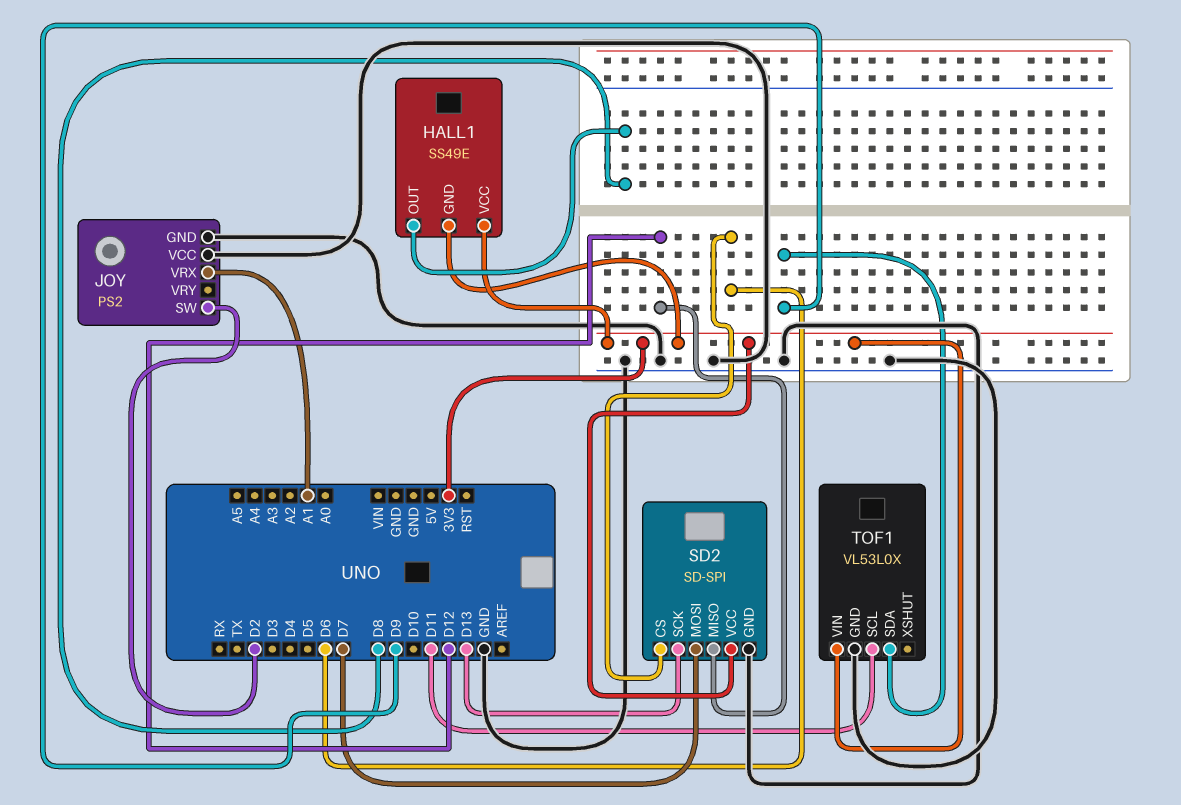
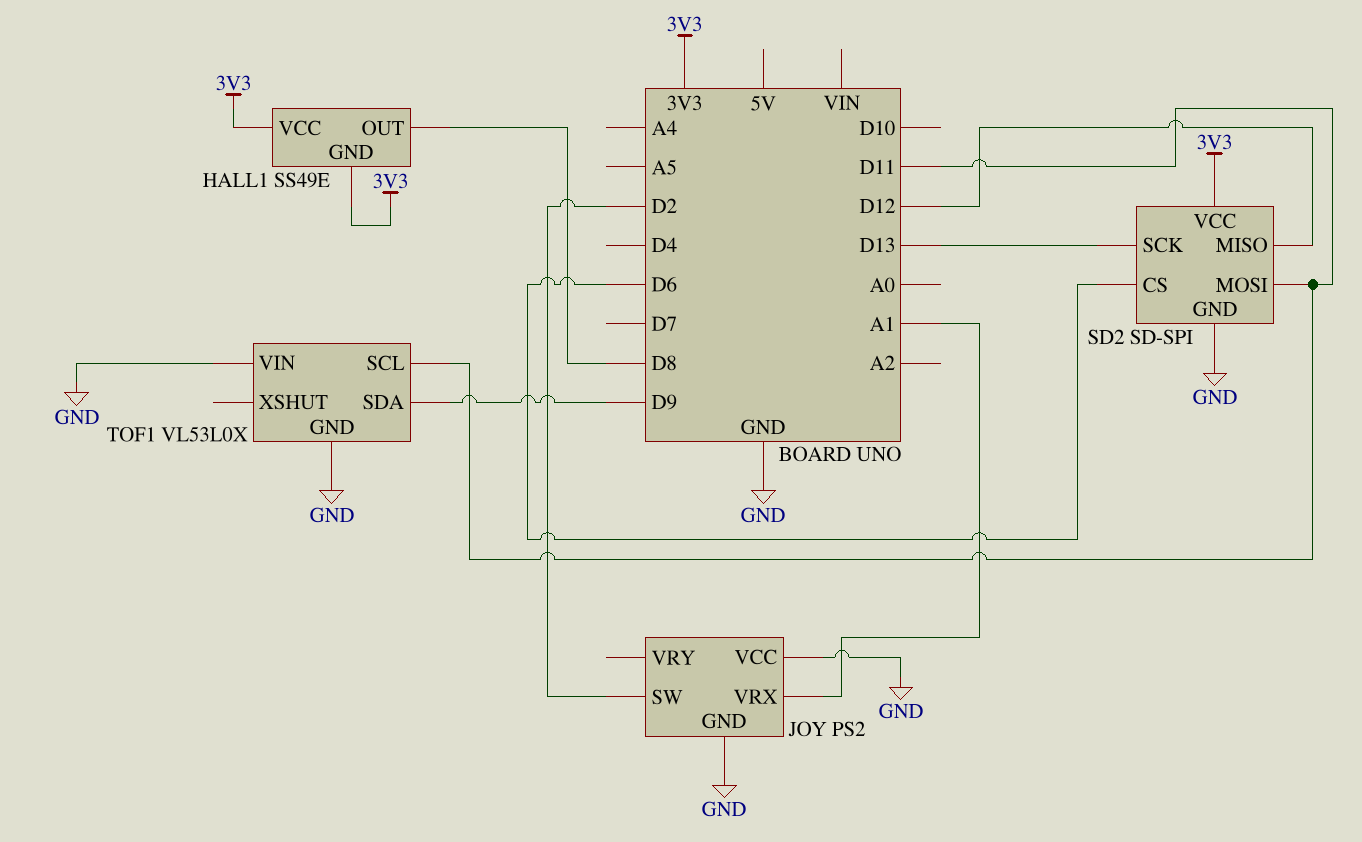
SD2 pin MOSI: D7 -> D11
TOF1 pin VIN: 3V3 -> GND

